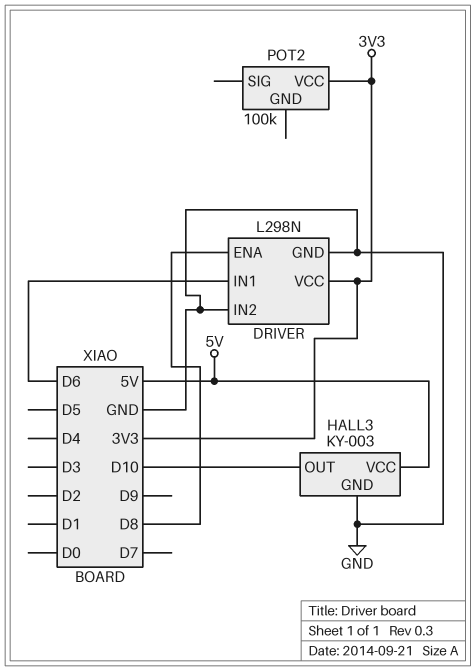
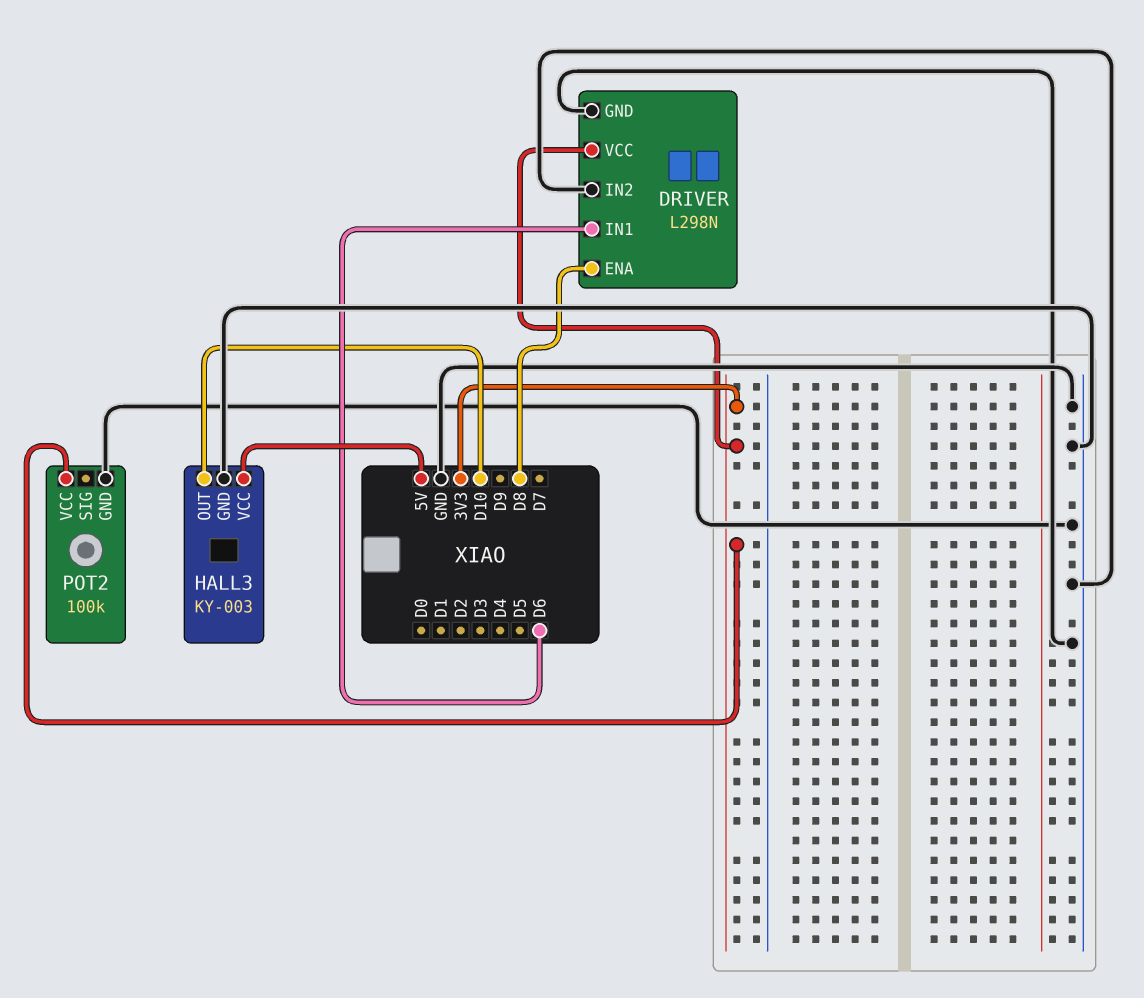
POT2 pin GND: none -> GND

